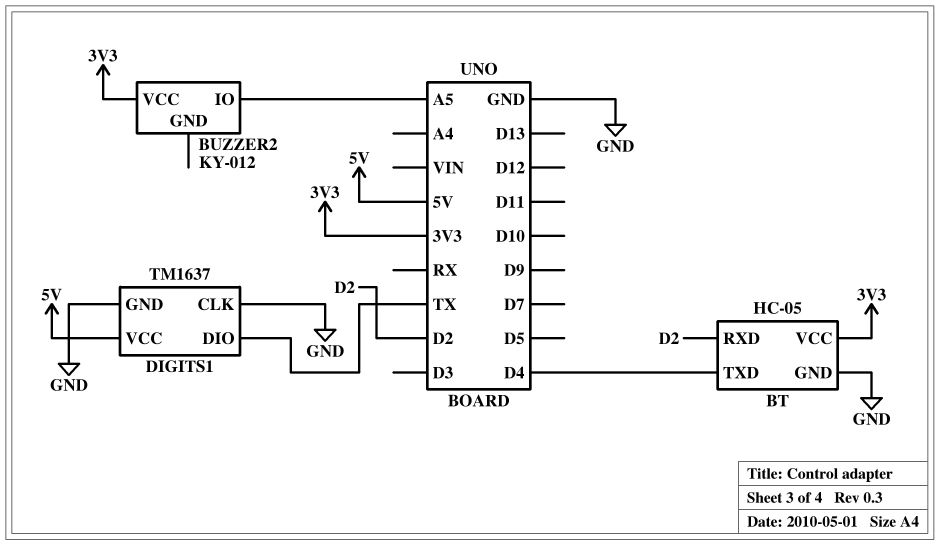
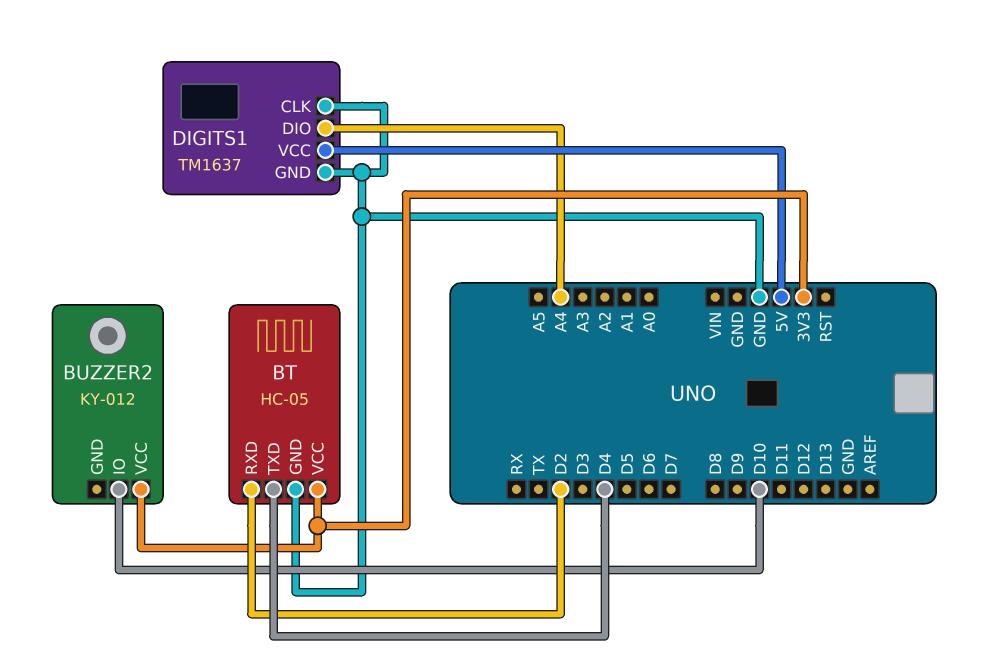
BUZZER2 pin IO: A5 -> D10
DIGITS1 pin DIO: TX -> A4

